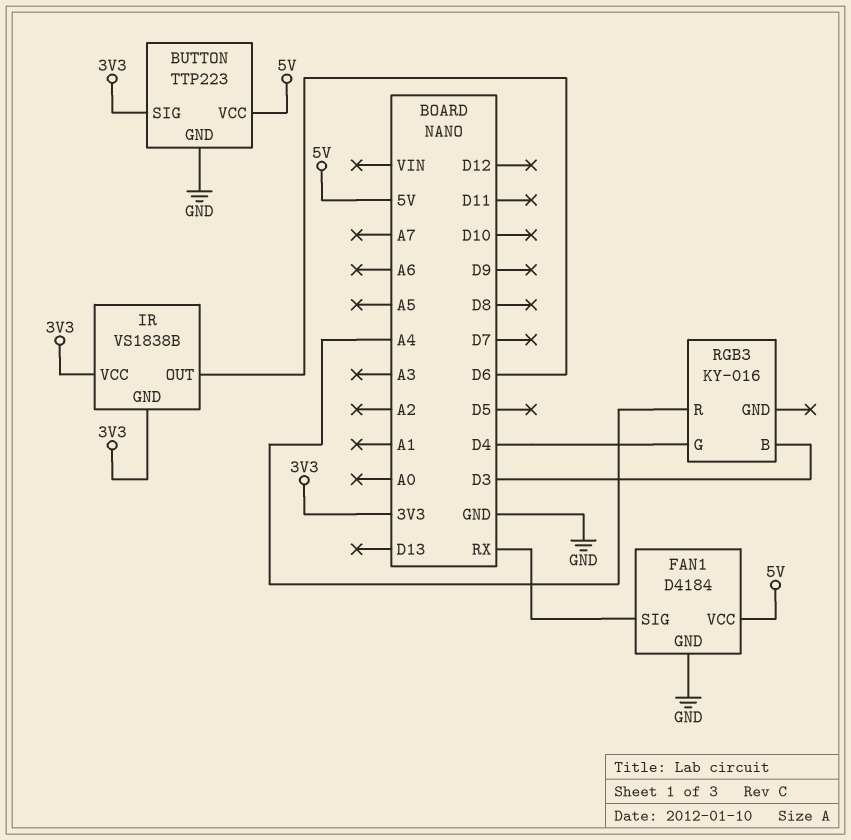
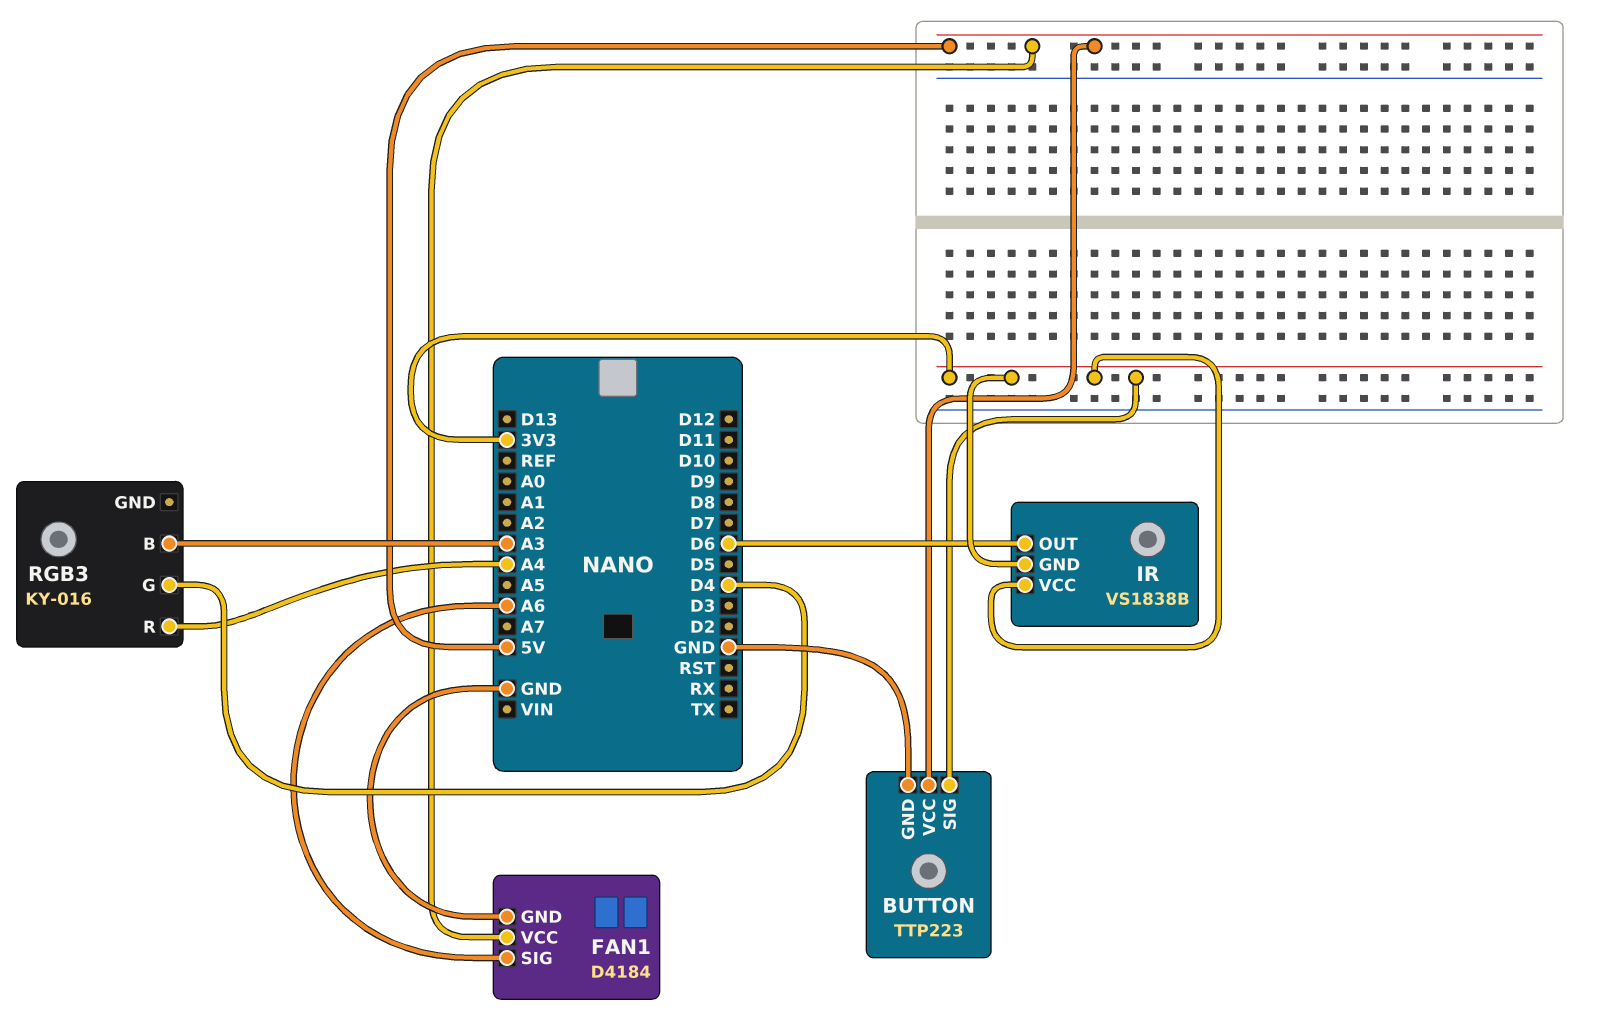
FAN1 pin SIG: RX -> A6
RGB3 pin B: D3 -> A3

